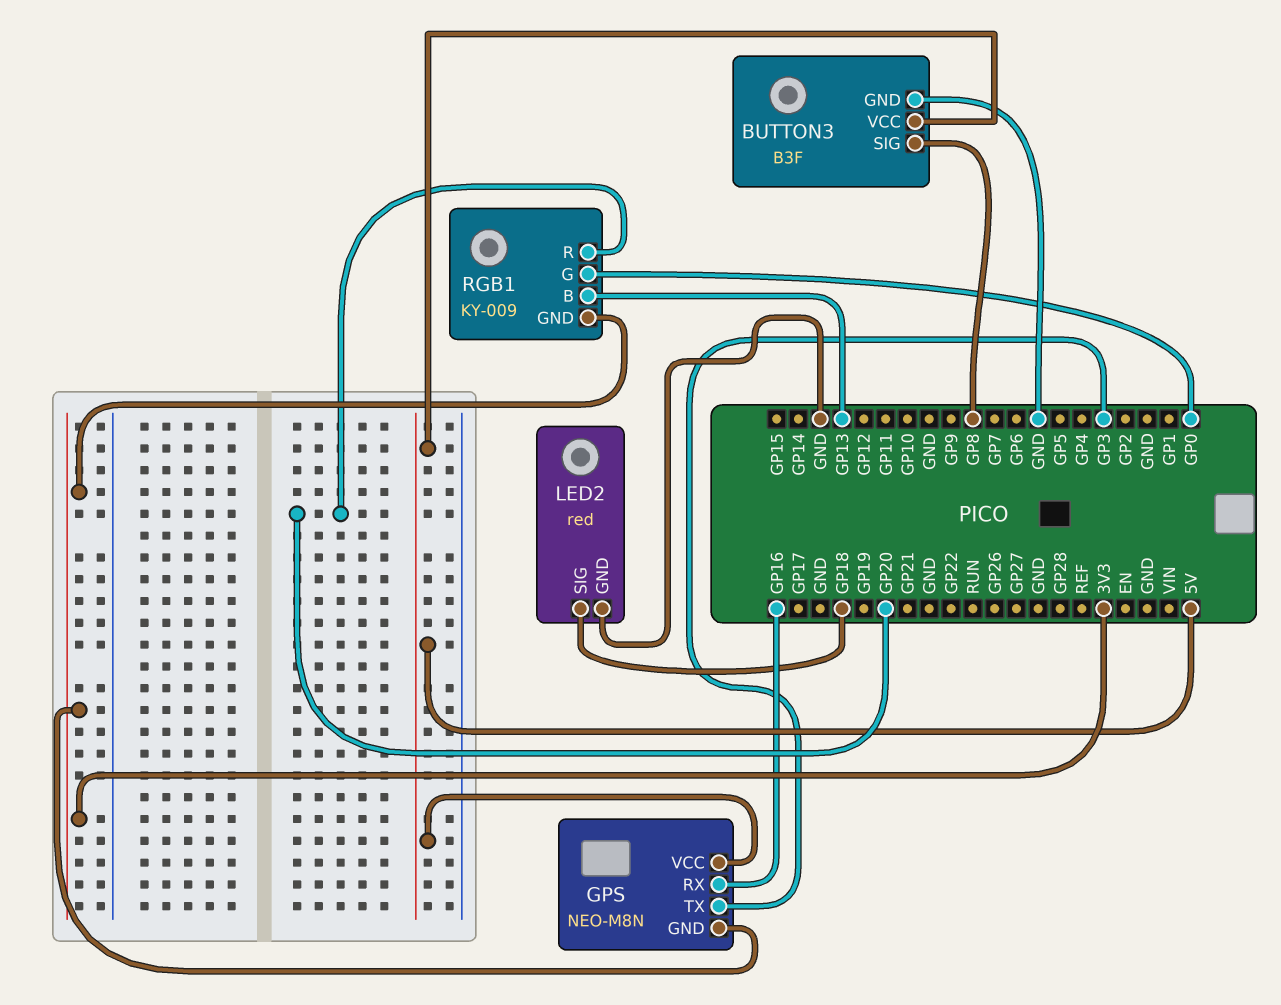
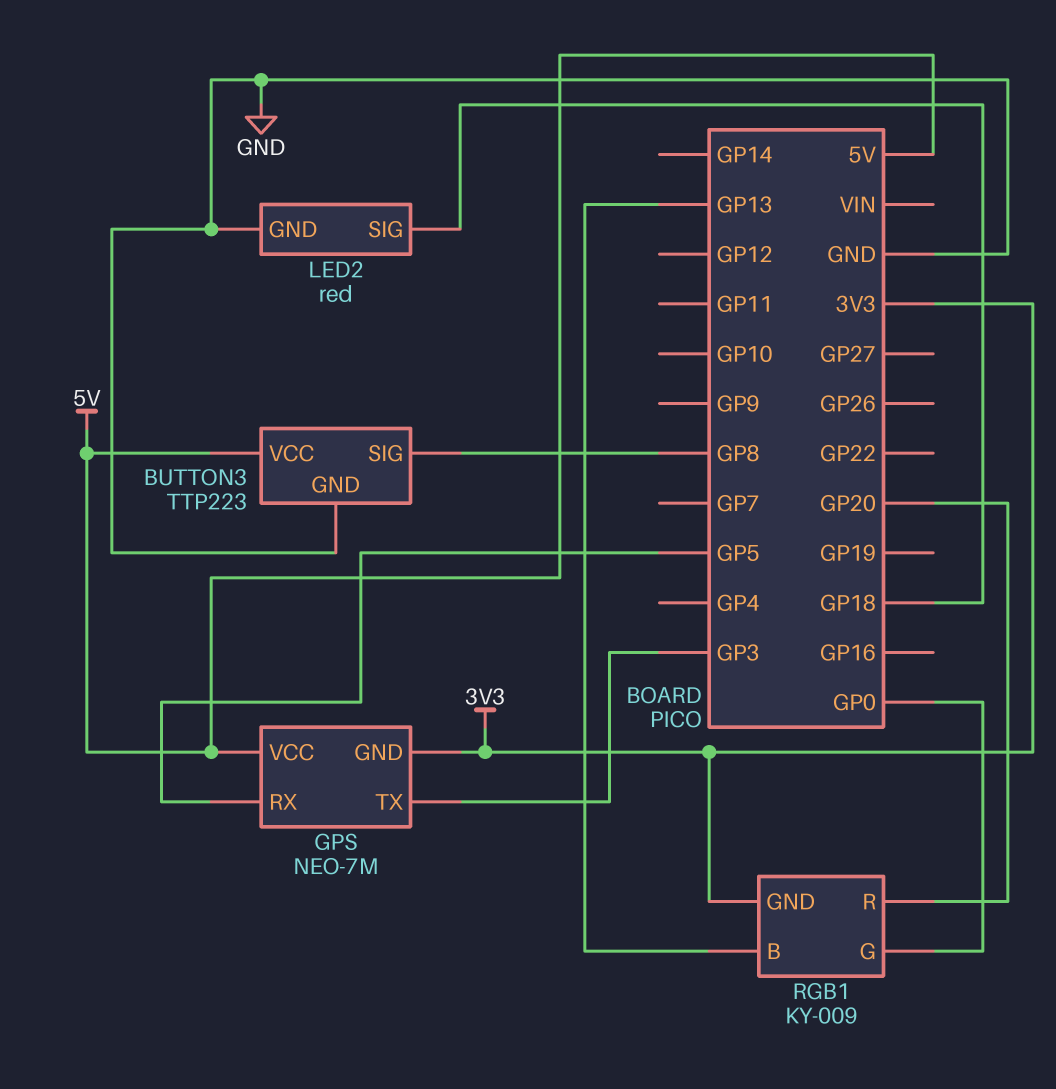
BUTTON3: B3F -> TTP223
GPS: NEO-M8N -> NEO-7M
GPS pin RX: GP16 -> GP5

